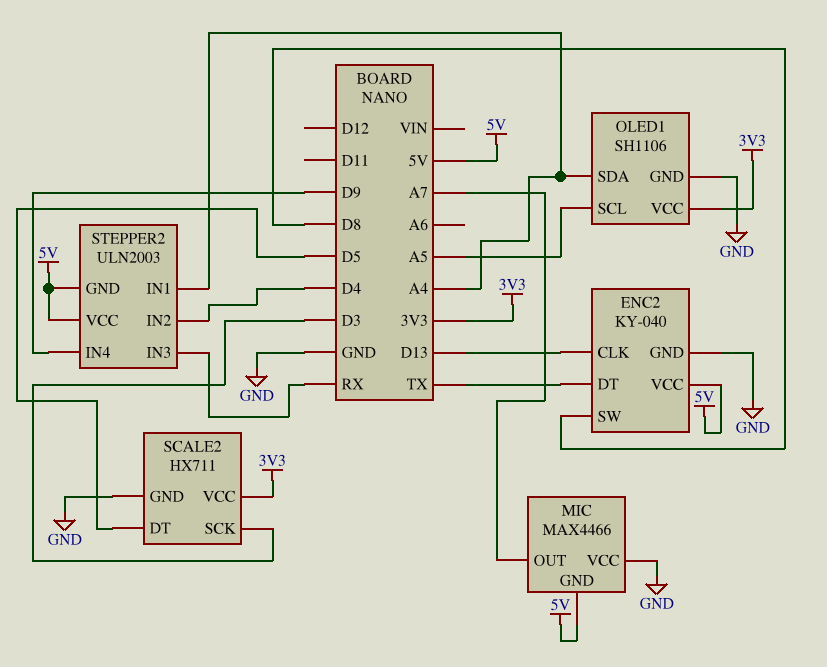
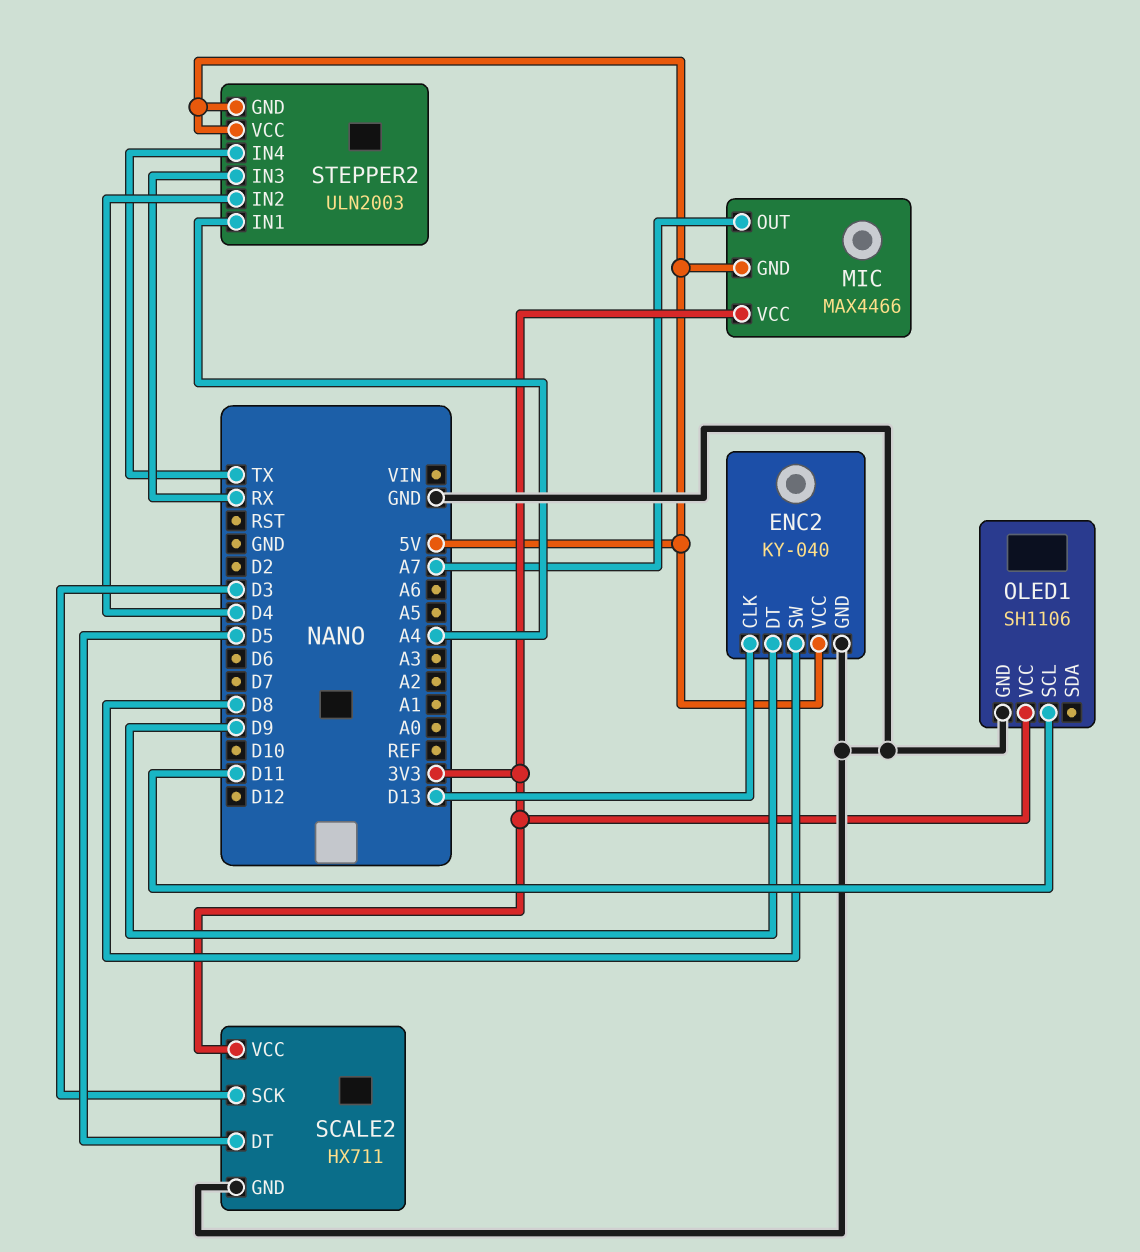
ENC2 pin DT: TX -> D9
MIC pin VCC: GND -> 3V3
OLED1 pin SCL: A5 -> D11
OLED1 pin SDA: A4 -> none
STEPPER2 pin IN4: D9 -> TX

